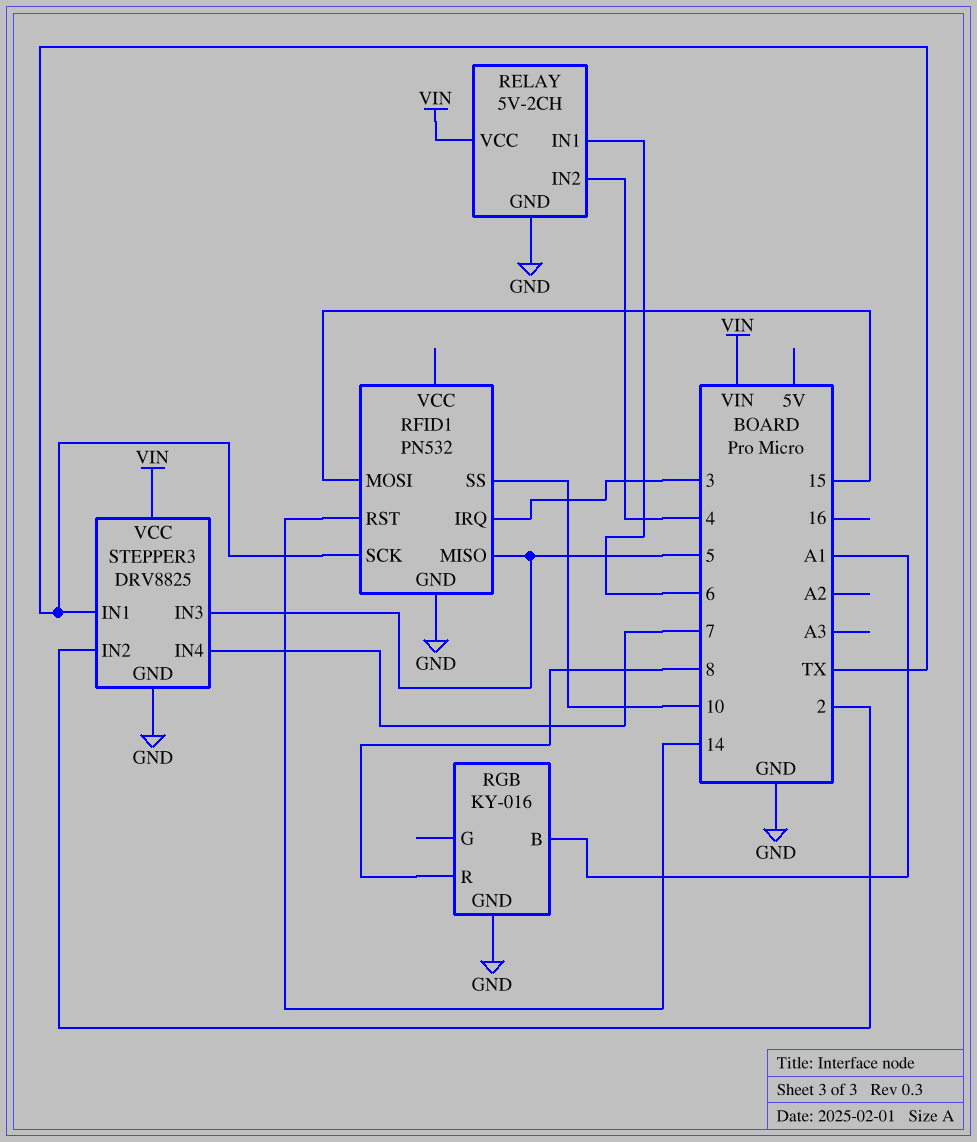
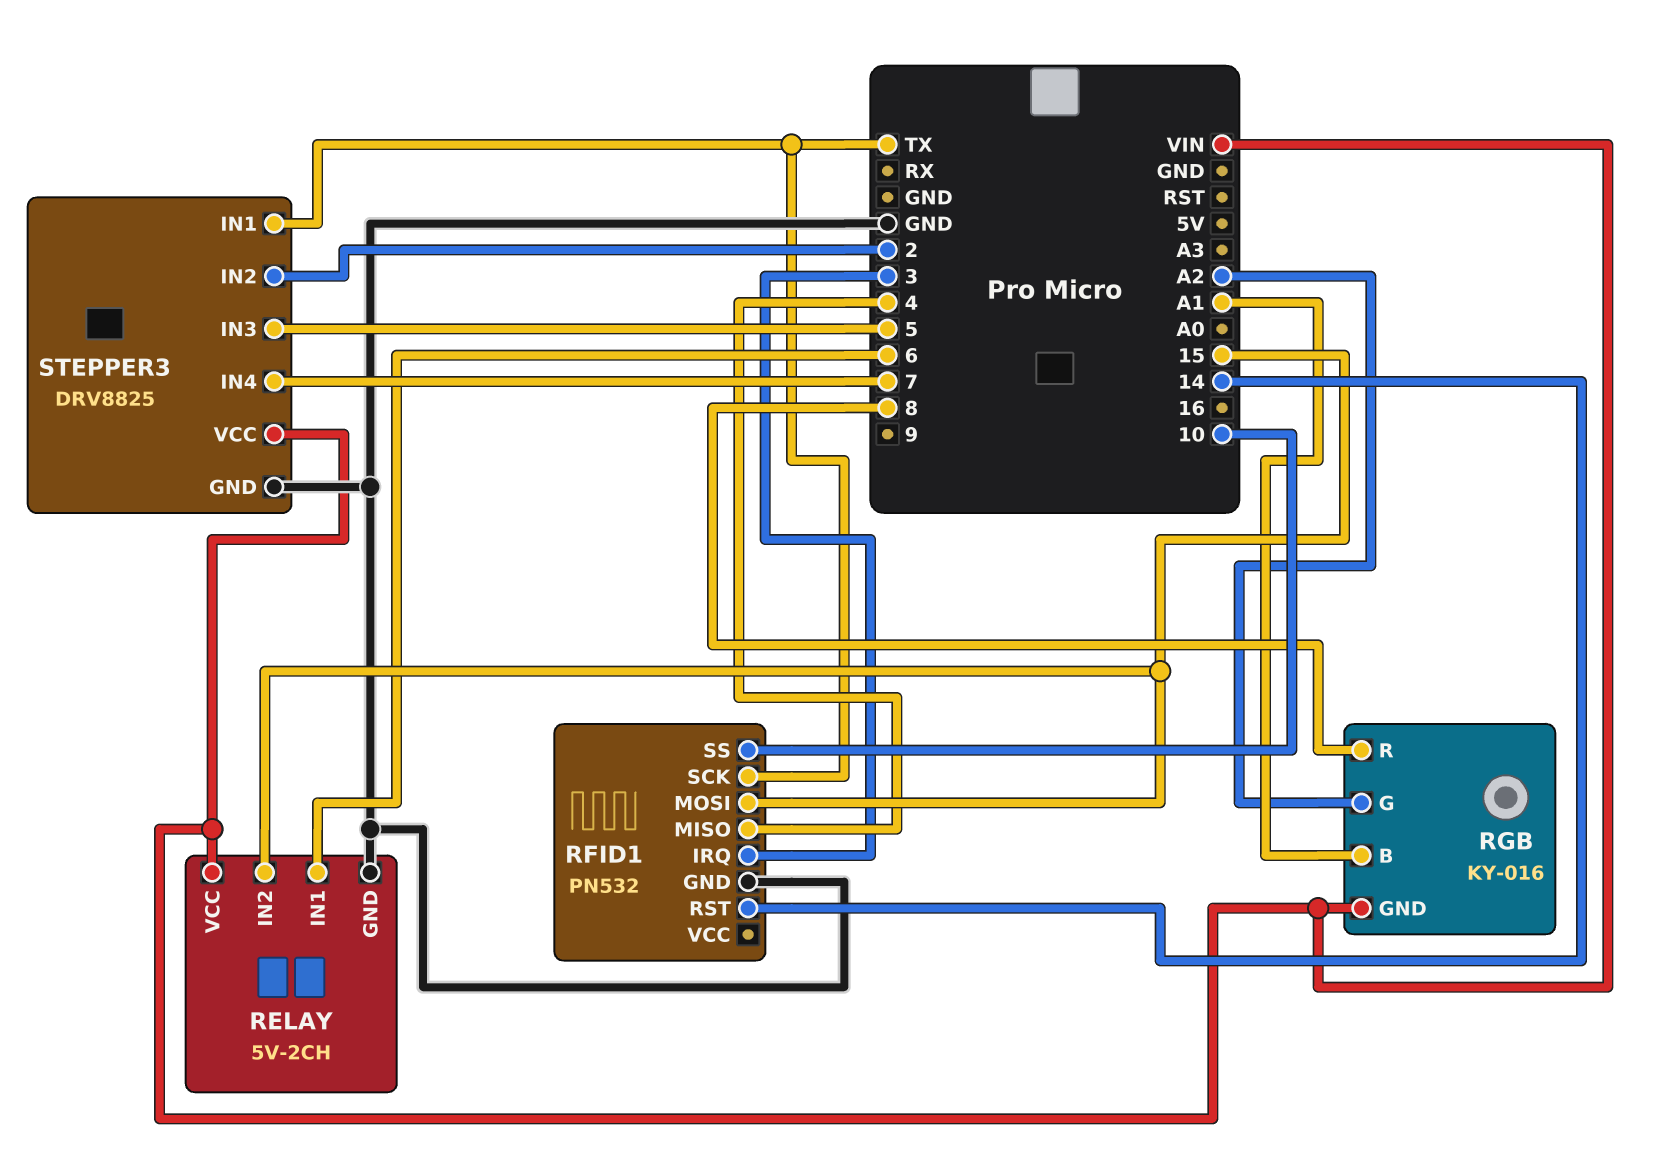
RELAY pin IN2: 4 -> 15
RFID1 pin MISO: 5 -> 4
RGB pin G: none -> A2
RGB pin GND: GND -> VIN

